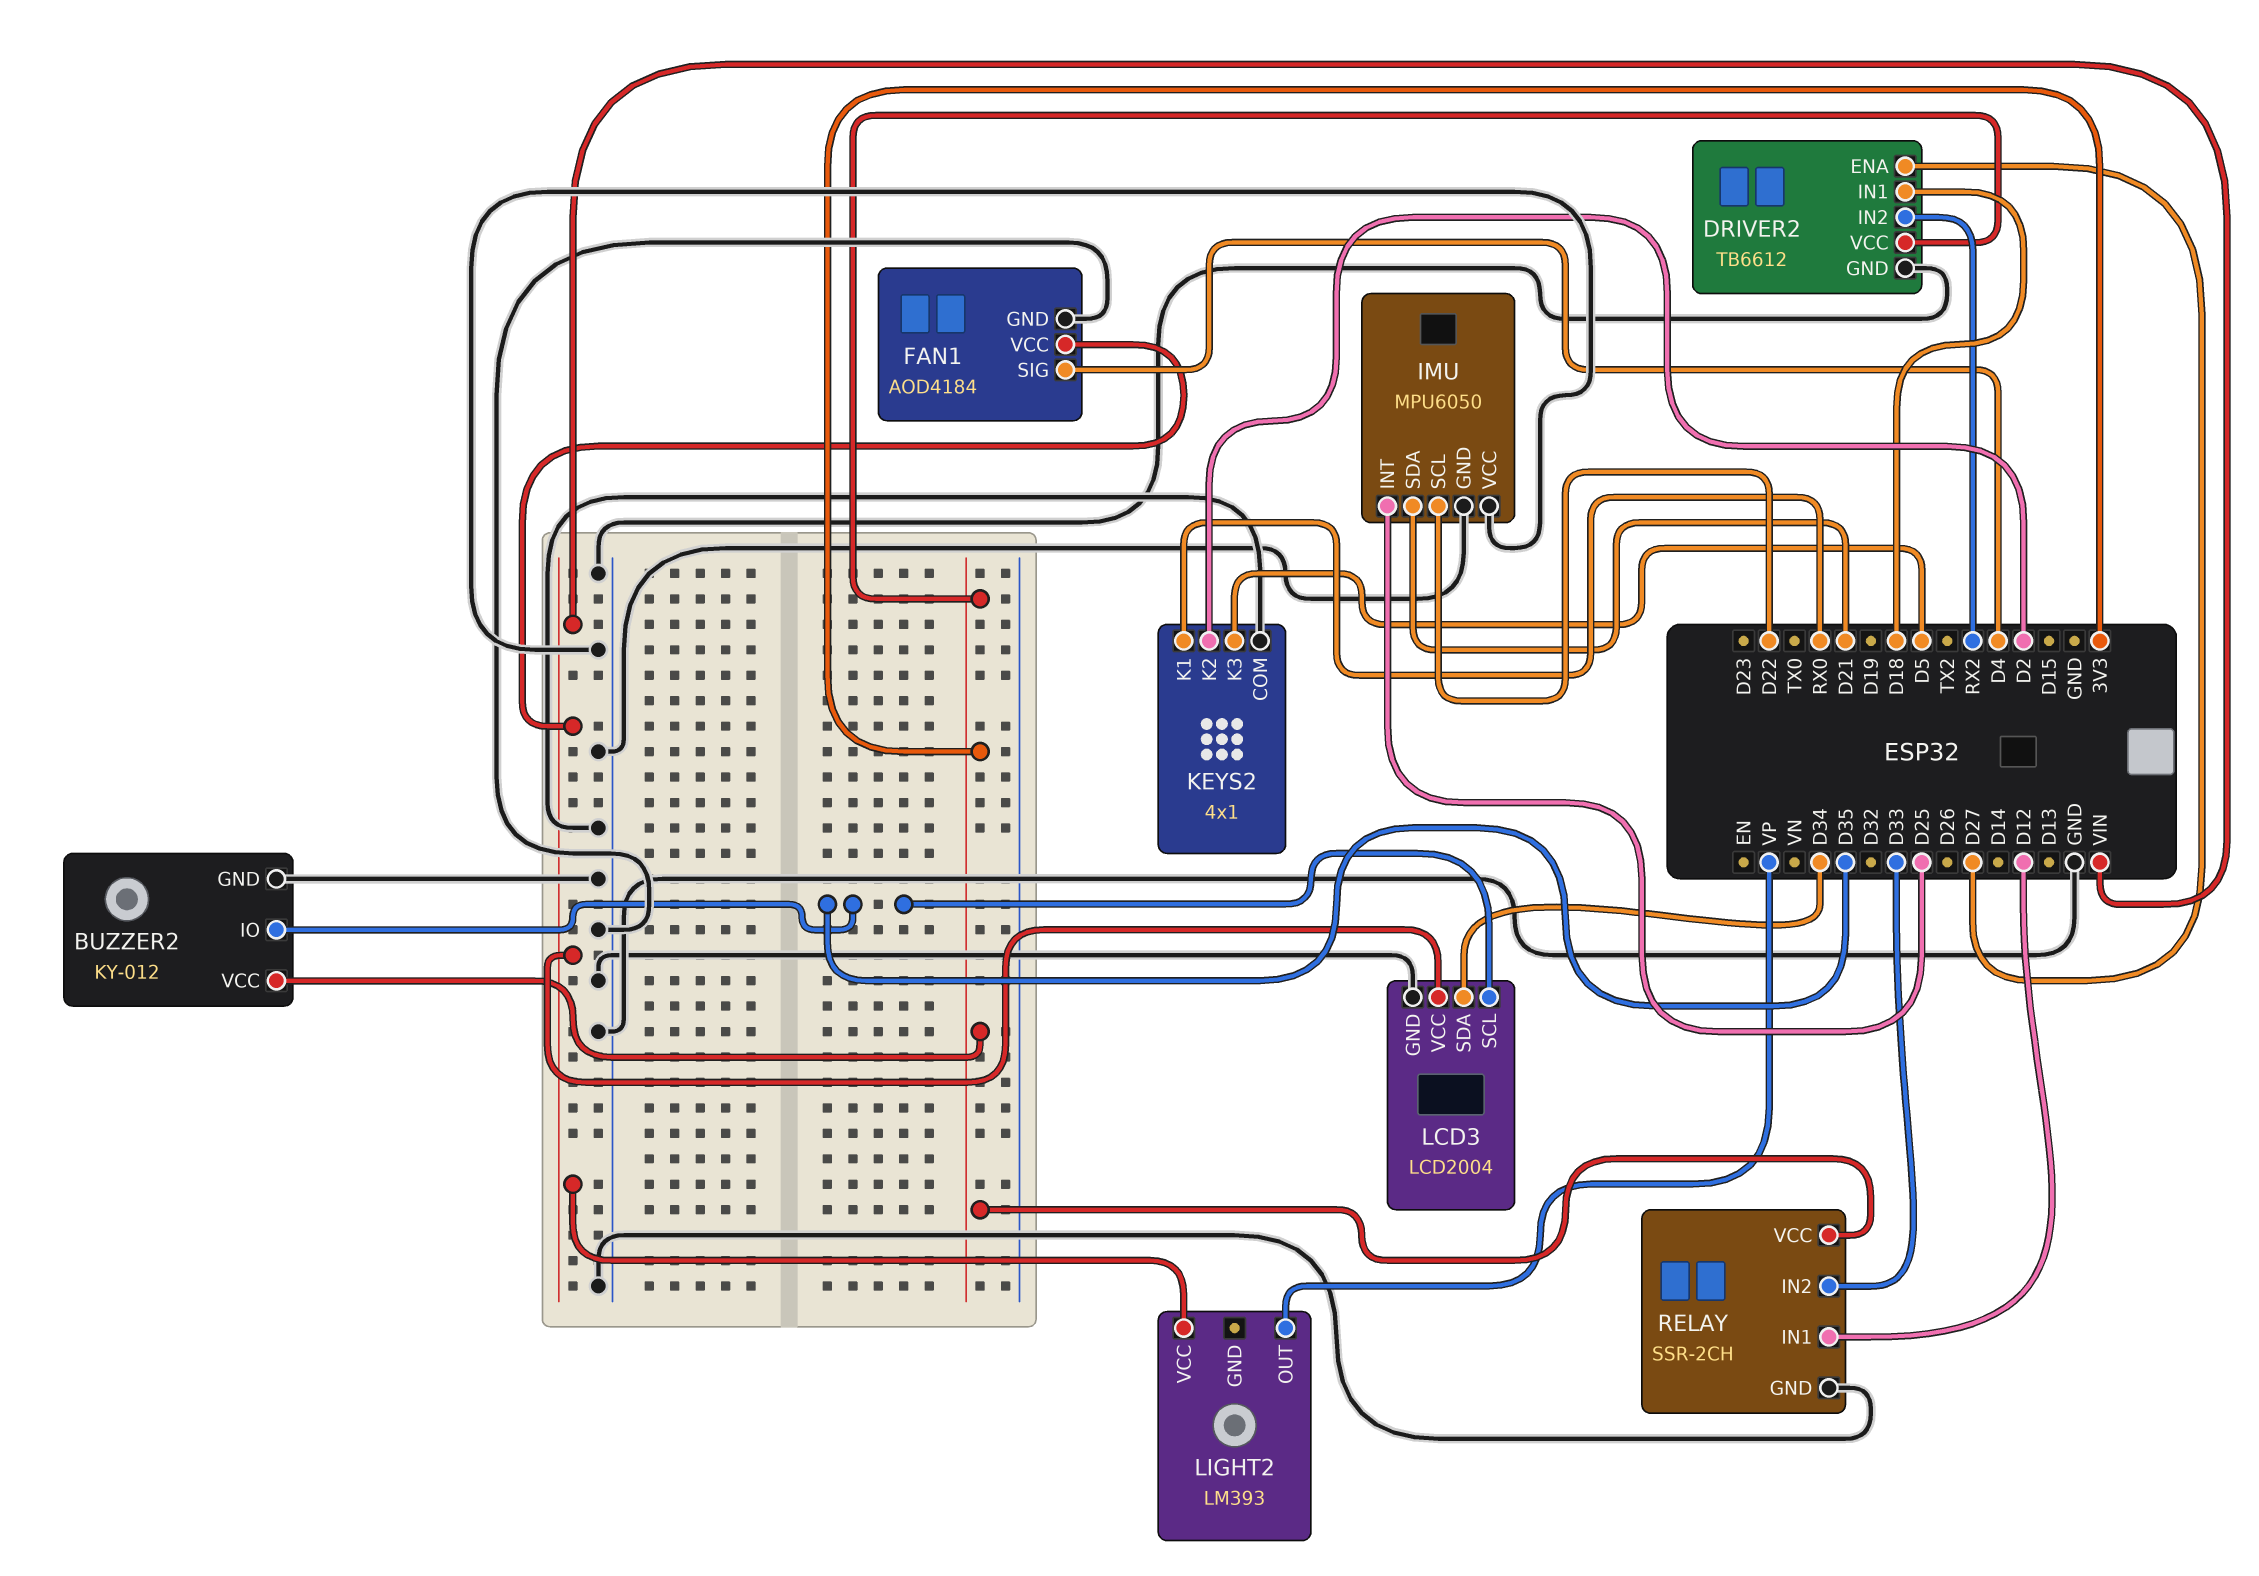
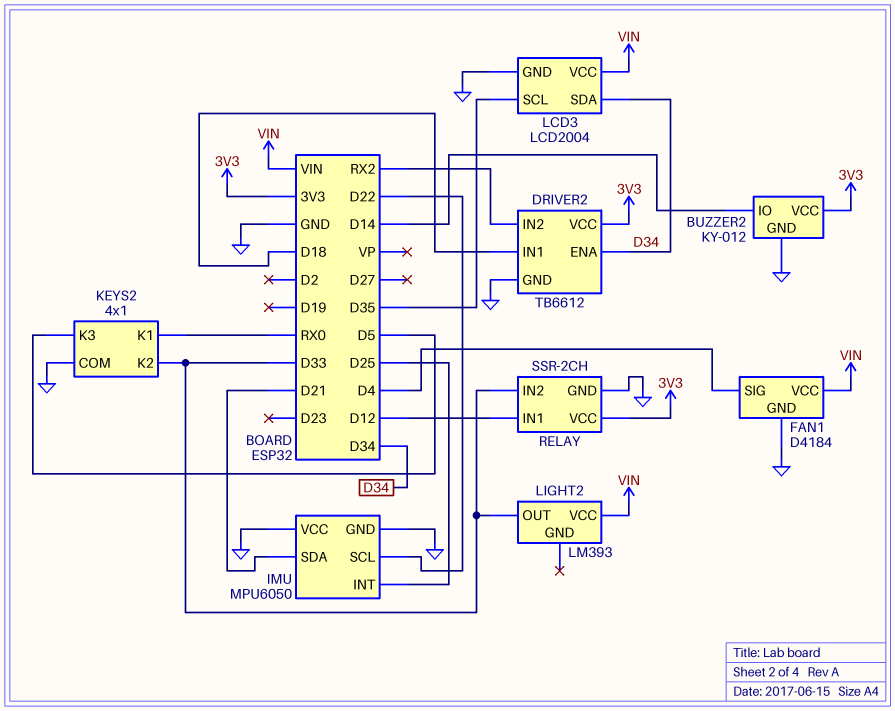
BUZZER2 pin IO: D35 -> D14
DRIVER2 pin ENA: D27 -> D34
FAN1: AOD4184 -> D4184
KEYS2 pin K2: D2 -> D33
LIGHT2 pin OUT: VP -> D33

